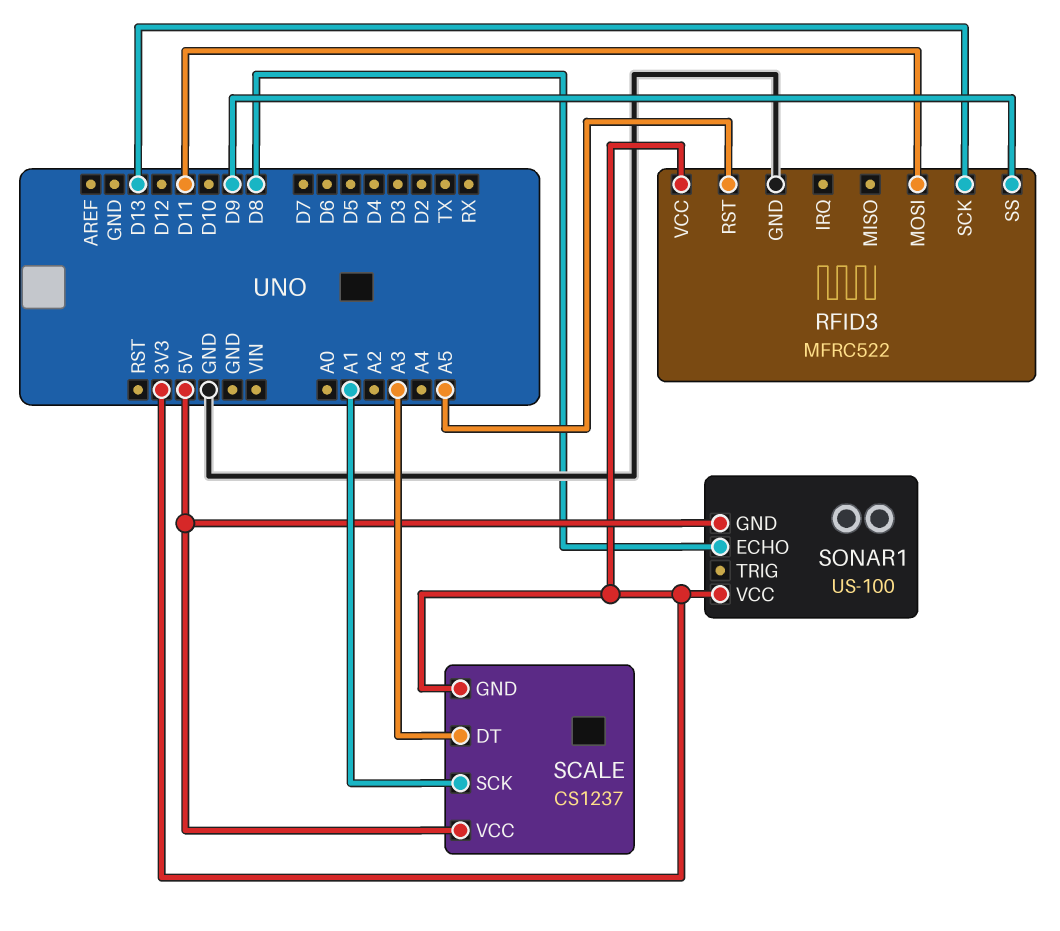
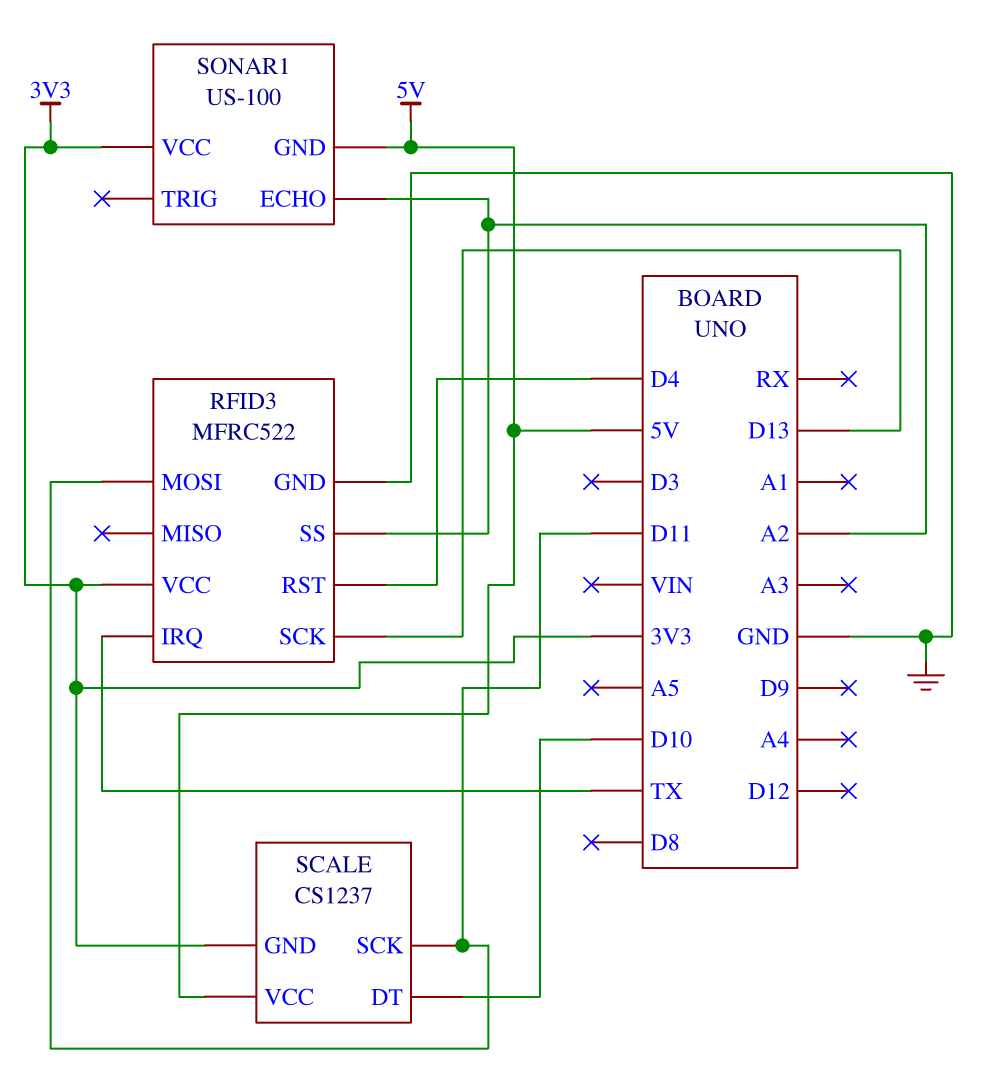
RFID3 pin IRQ: none -> TX
RFID3 pin RST: A5 -> D4
RFID3 pin SS: D9 -> A2
SCALE pin DT: A3 -> D10
SCALE pin SCK: A1 -> D11
SONAR1 pin ECHO: D8 -> A2

